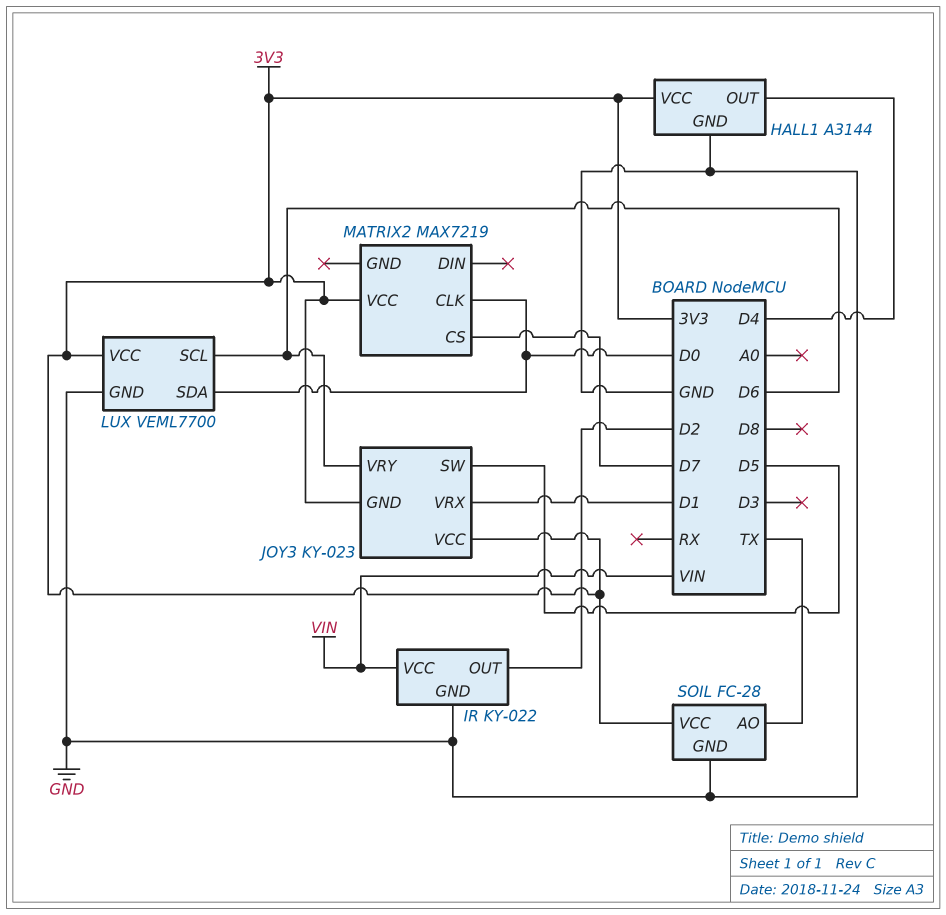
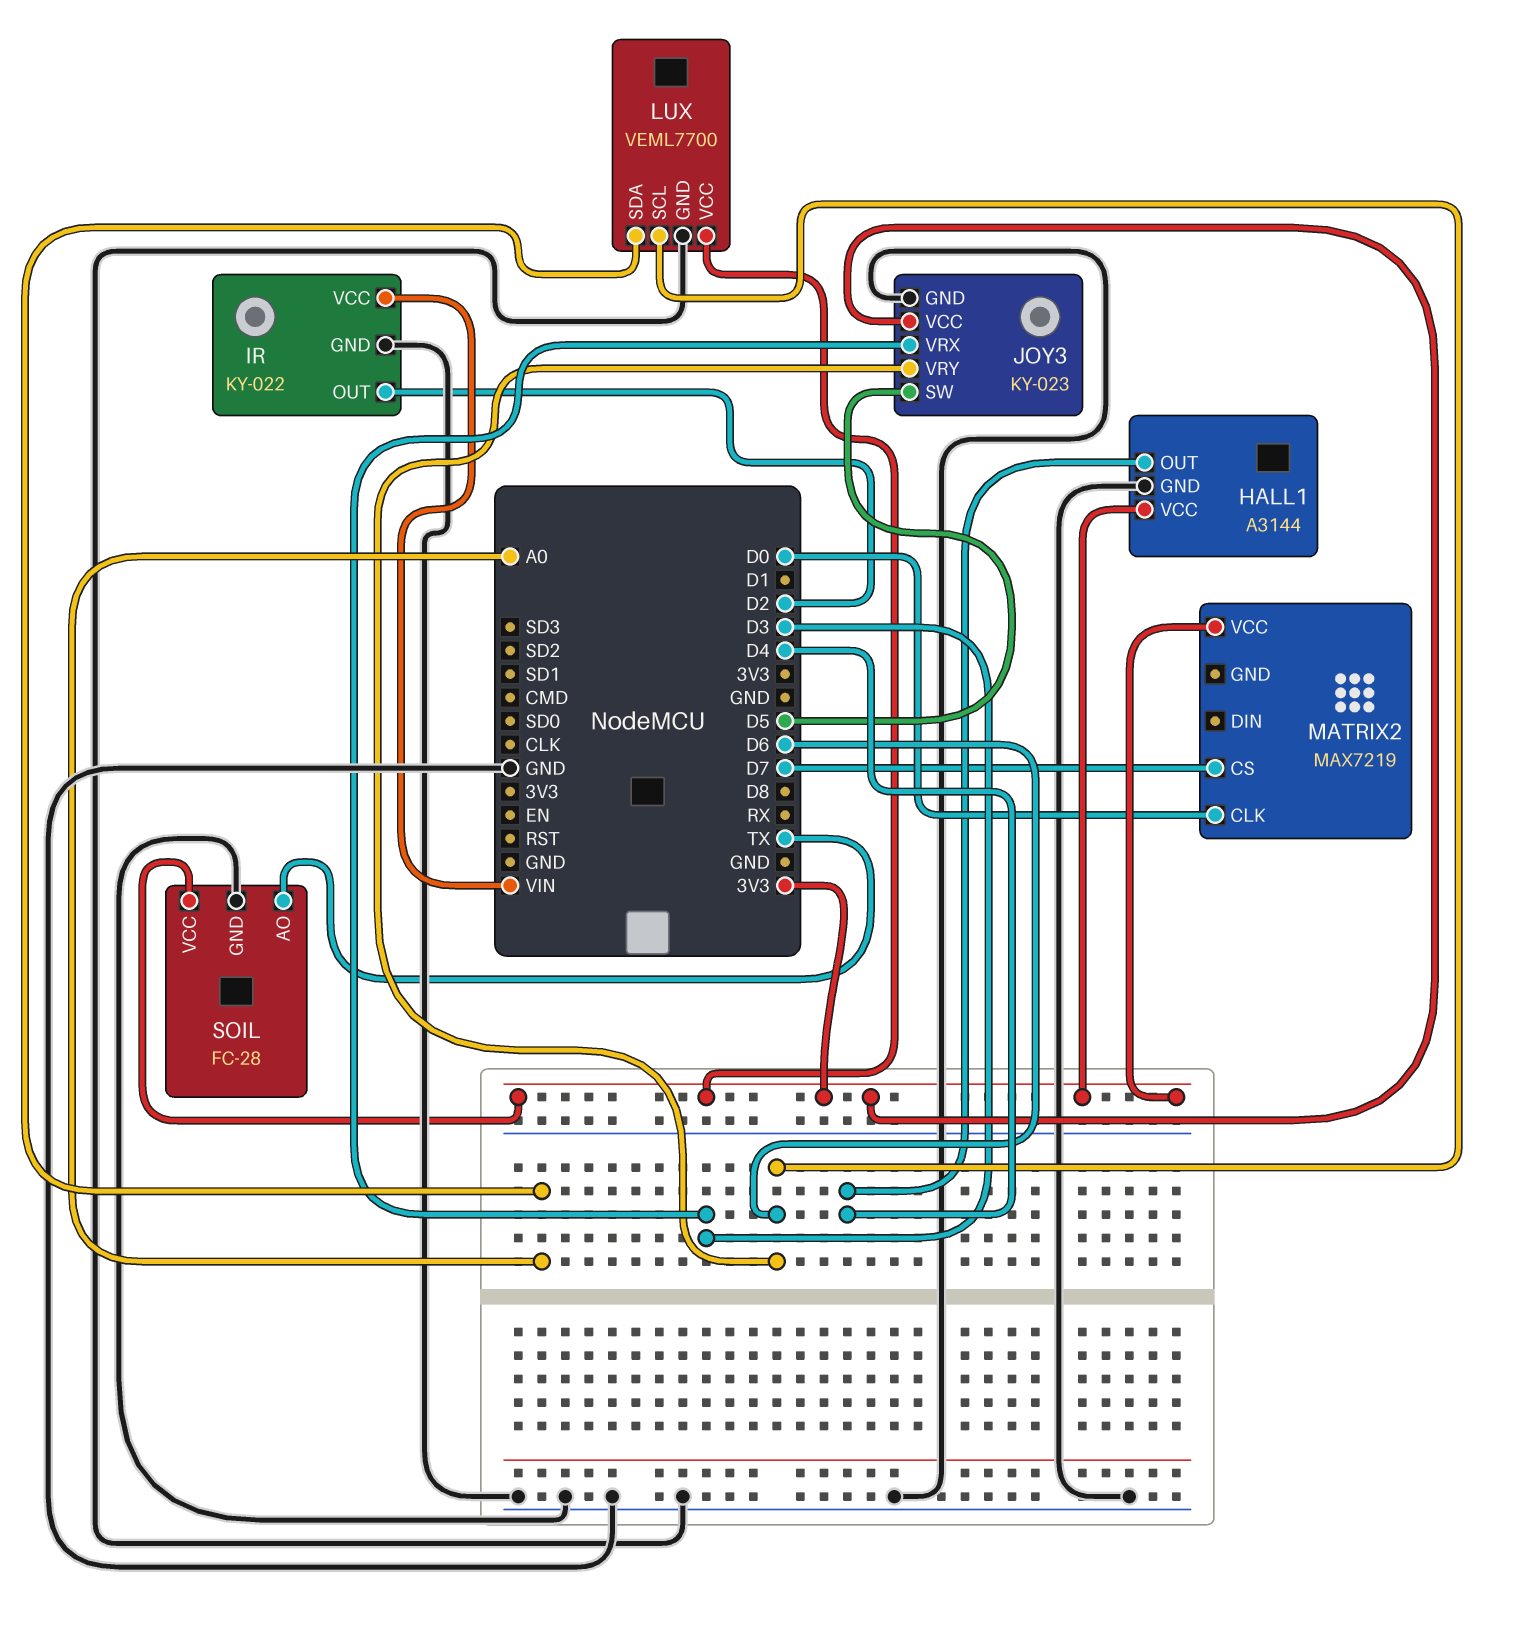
JOY3 pin GND: 3V3 -> GND
JOY3 pin VRX: D1 -> D3
LUX pin SDA: D0 -> A0

